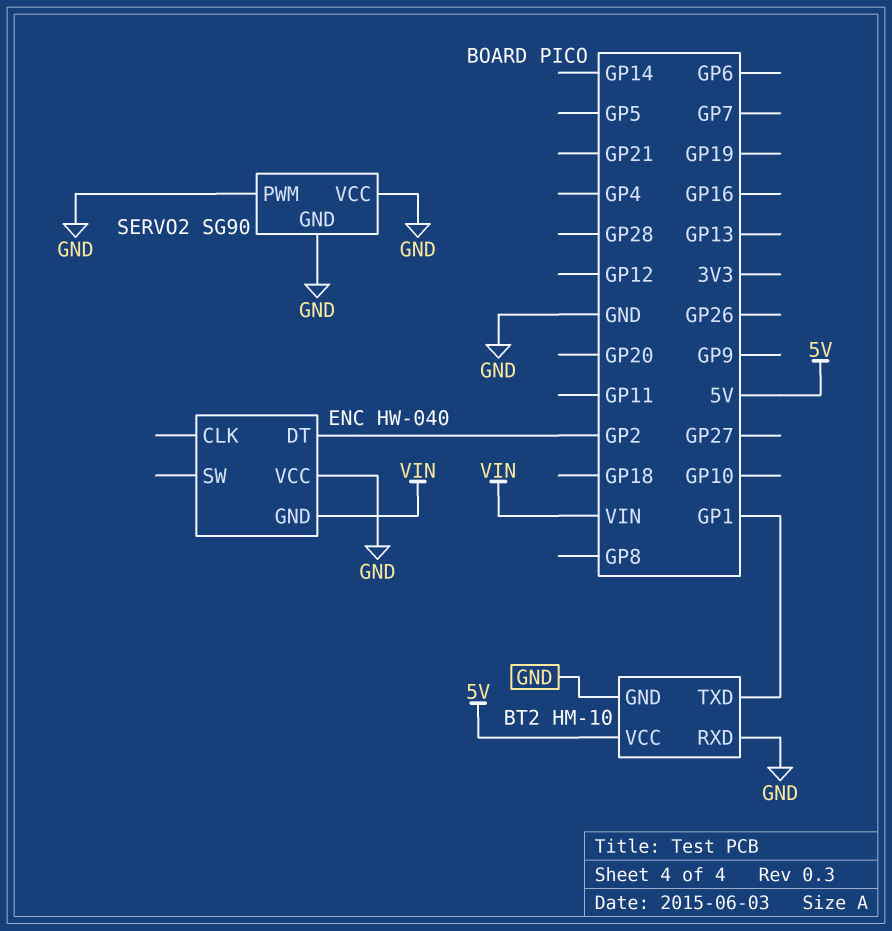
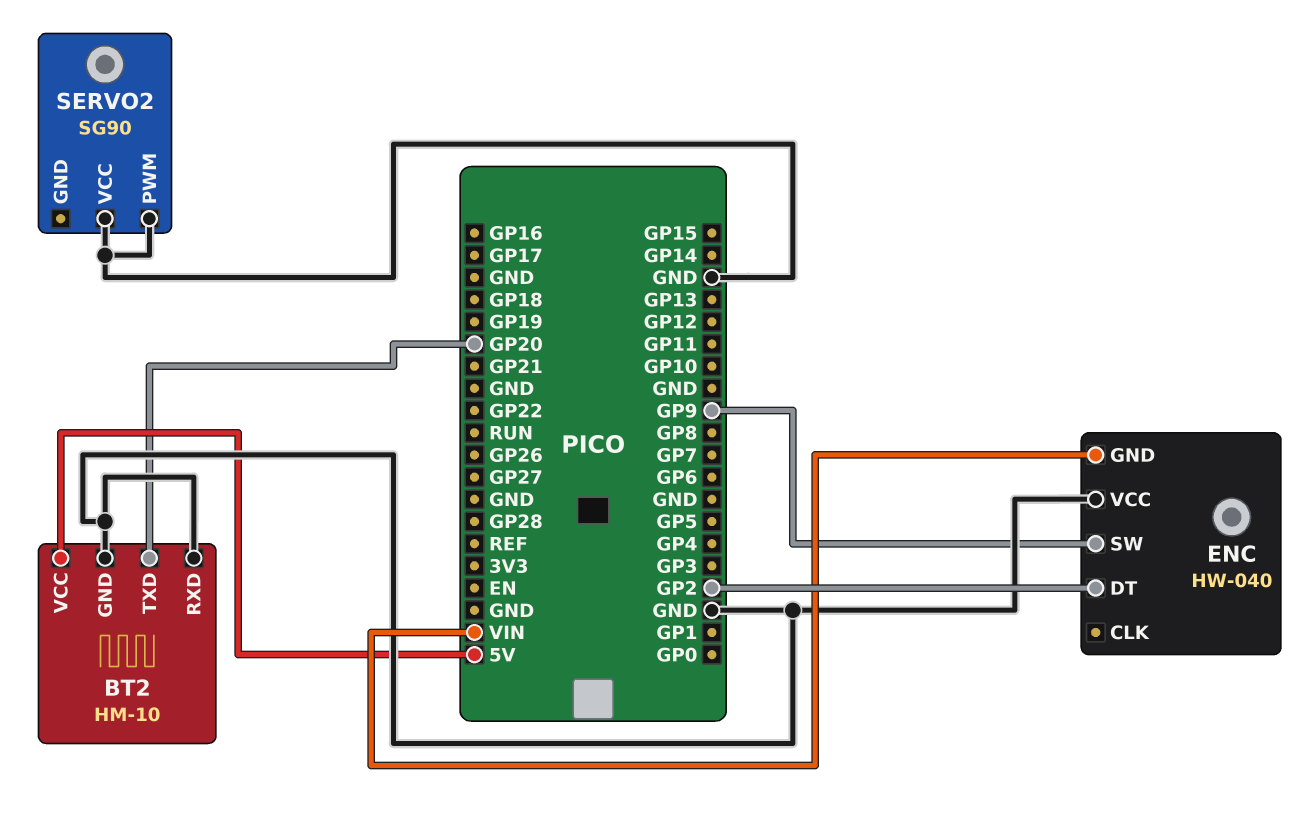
BT2 pin TXD: GP1 -> GP20
ENC pin SW: none -> GP9
SERVO2 pin GND: GND -> none

